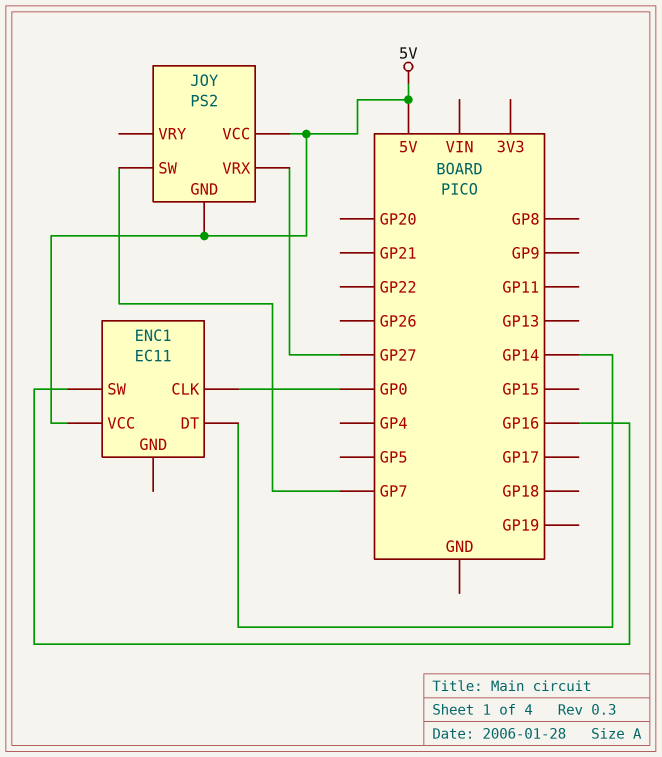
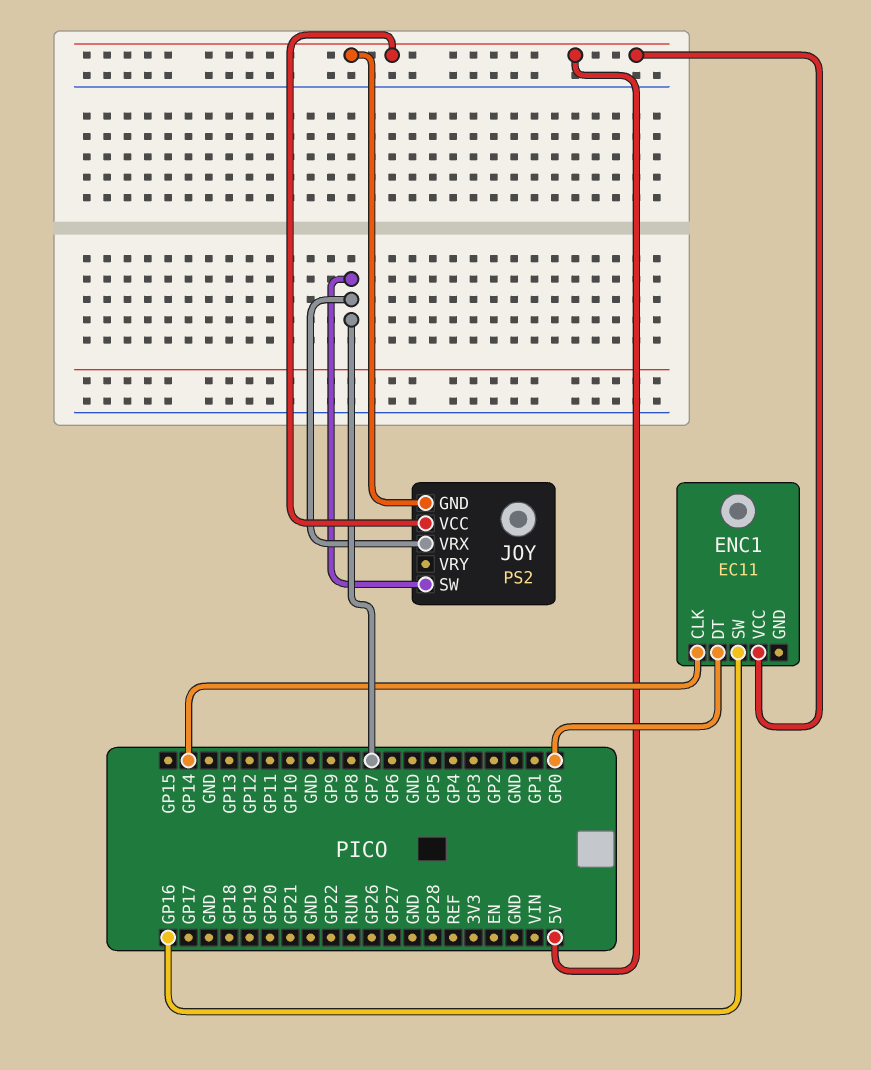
ENC1 pin CLK: GP0 -> GP14
ENC1 pin DT: GP14 -> GP0
JOY pin VRX: GP27 -> GP7

